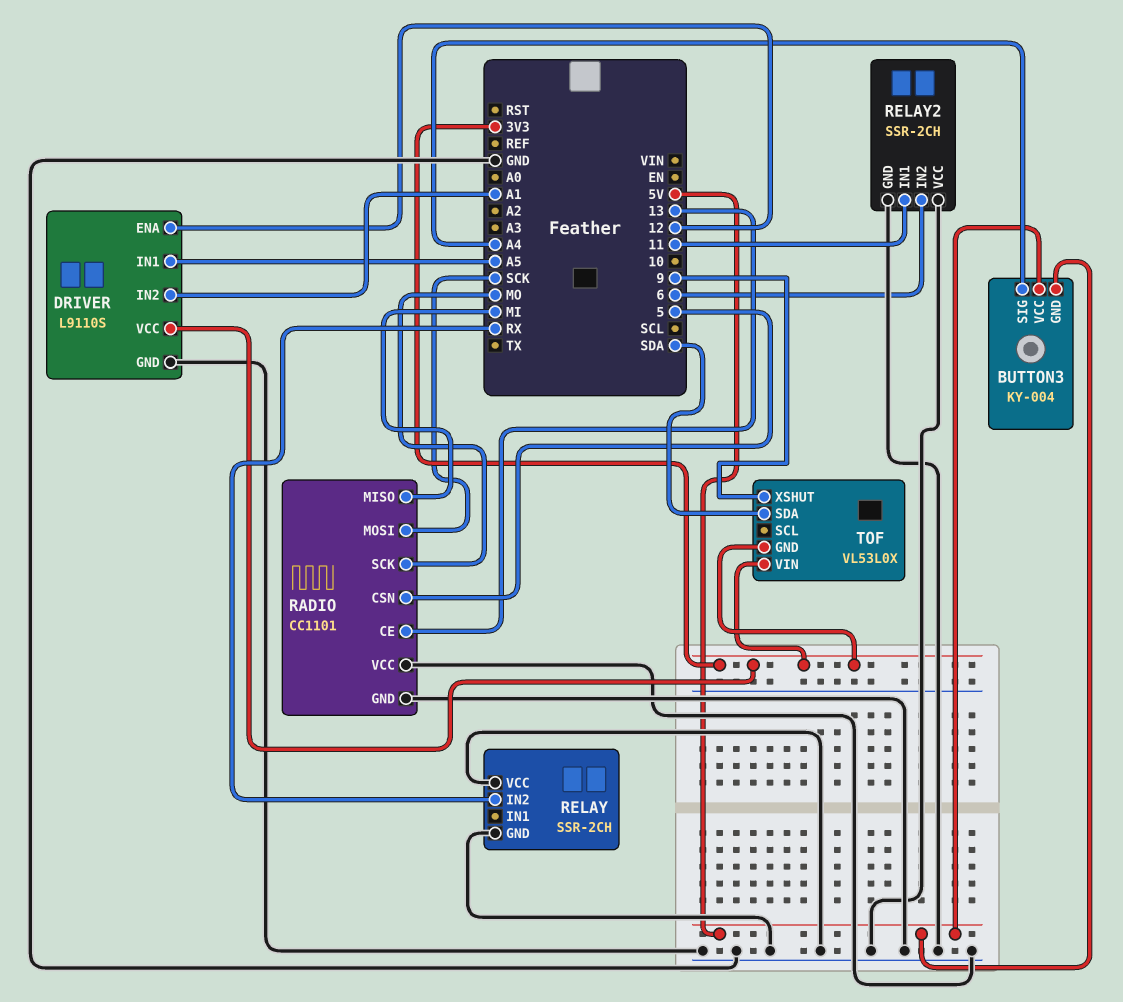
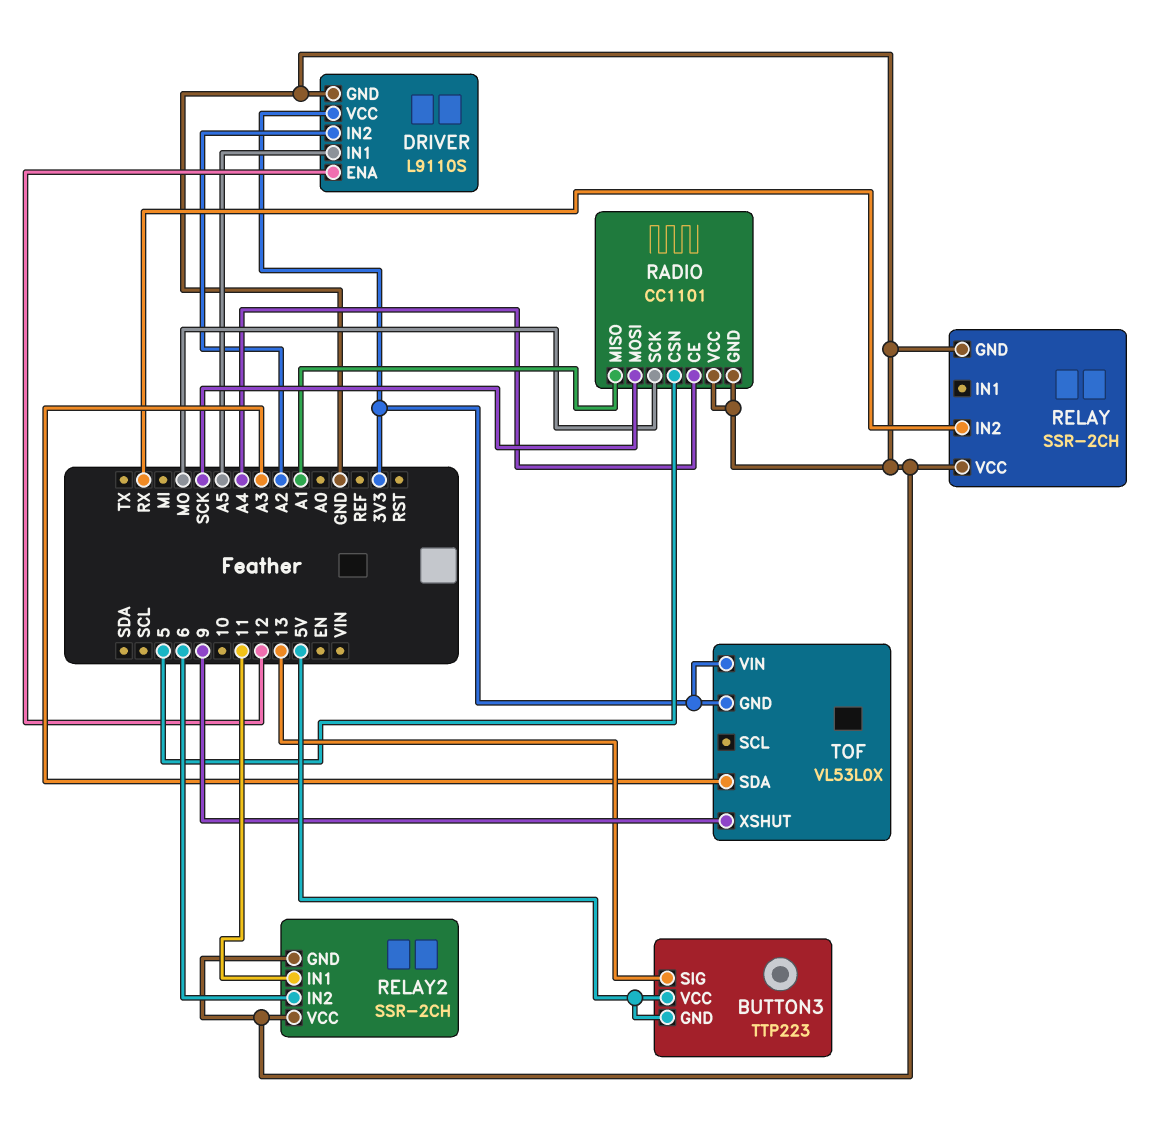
BUTTON3: KY-004 -> TTP223
BUTTON3 pin SIG: A4 -> 13
DRIVER pin IN2: A1 -> A2
RADIO pin CE: 13 -> A4
RADIO pin MISO: MI -> A1
TOF pin SDA: SDA -> A3

